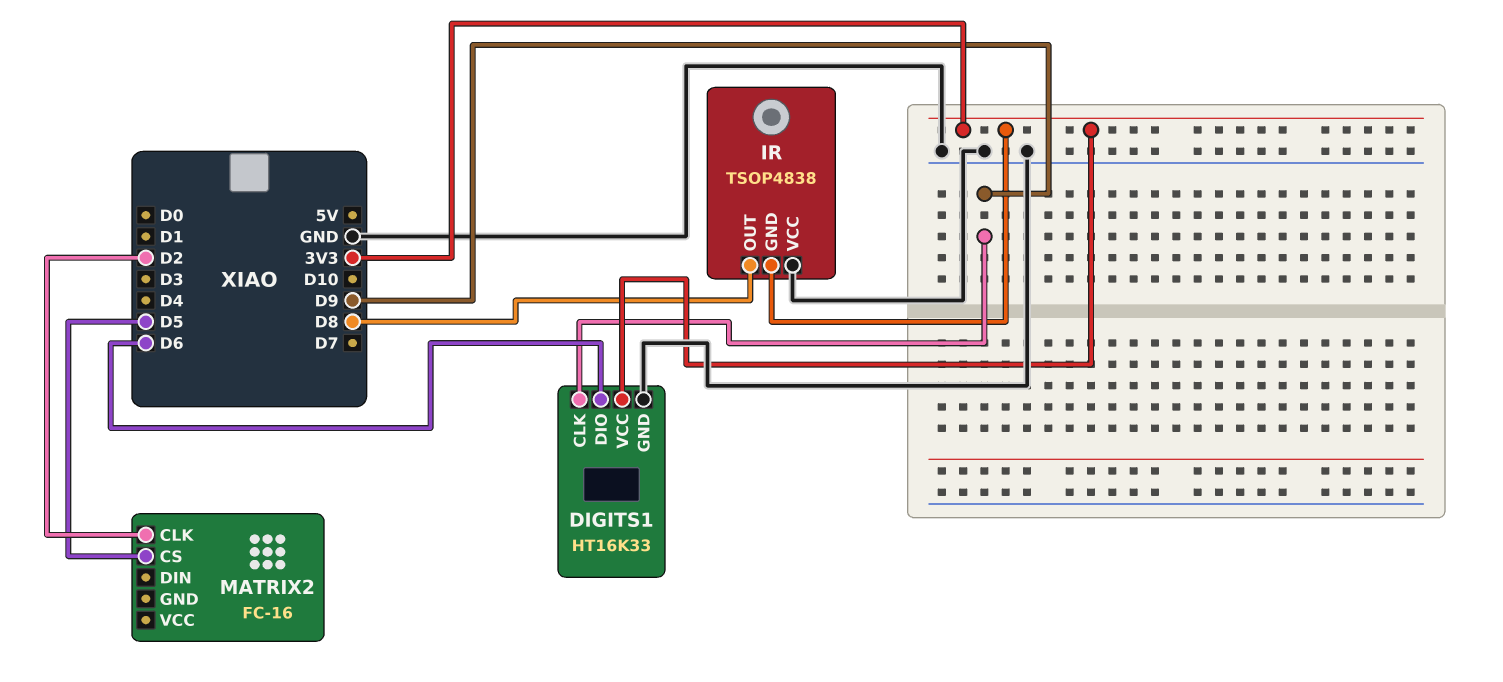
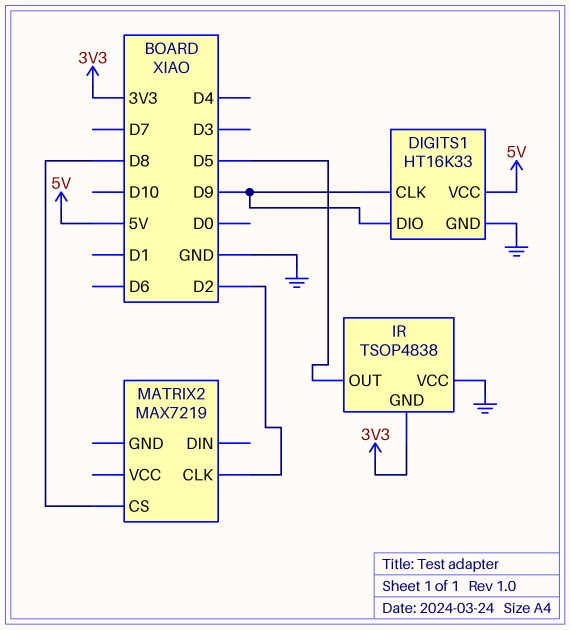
DIGITS1 pin DIO: D6 -> D9
DIGITS1 pin VCC: 3V3 -> 5V
IR pin OUT: D8 -> D5
MATRIX2: FC-16 -> MAX7219
MATRIX2 pin CS: D5 -> D8

